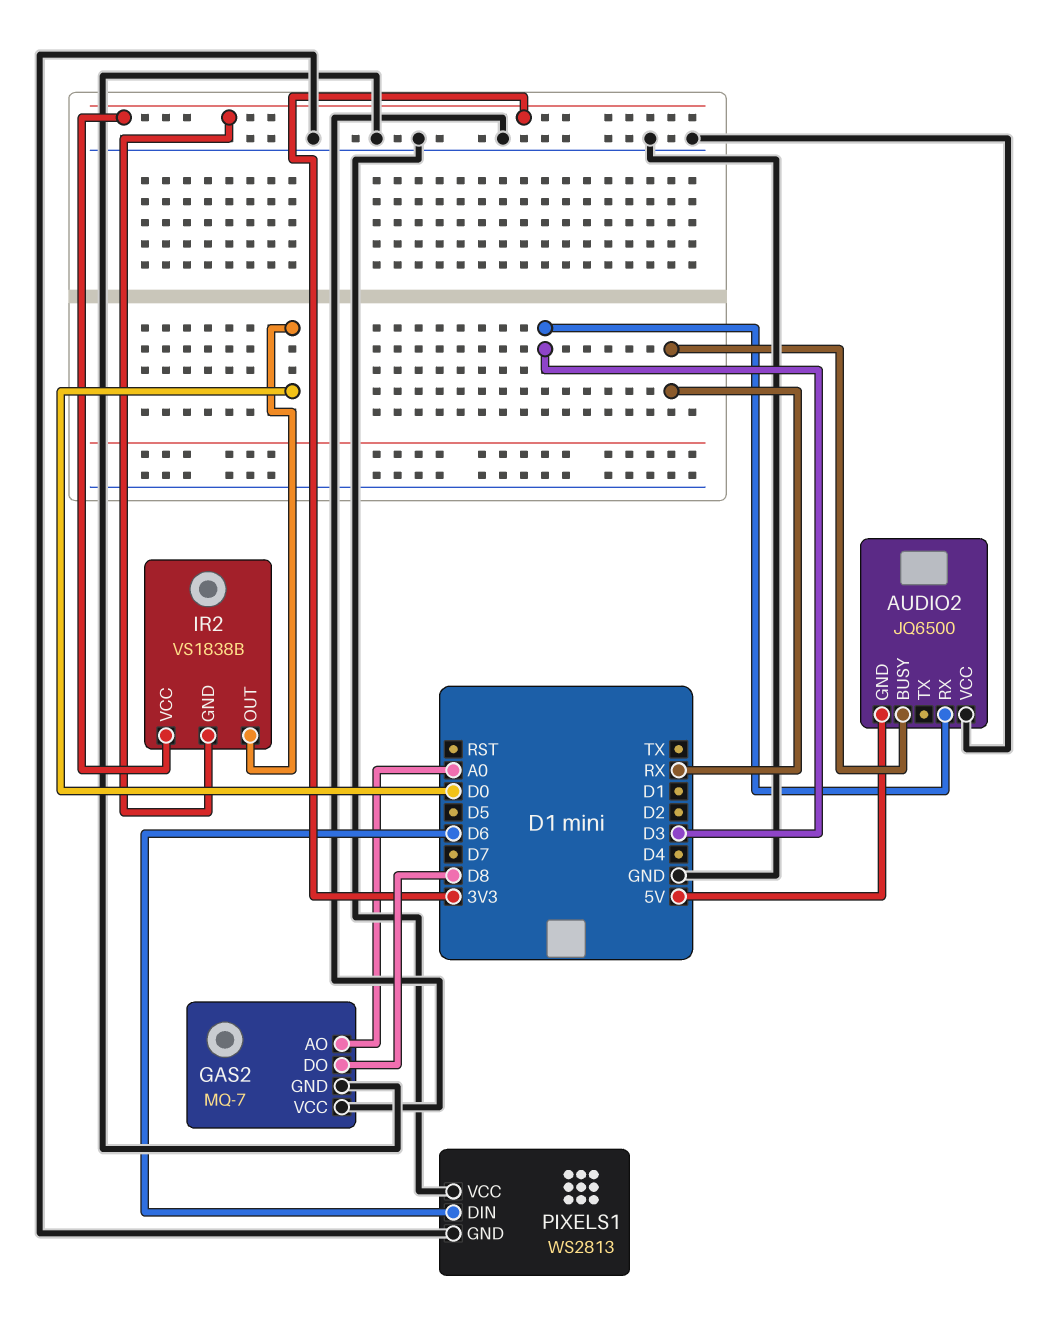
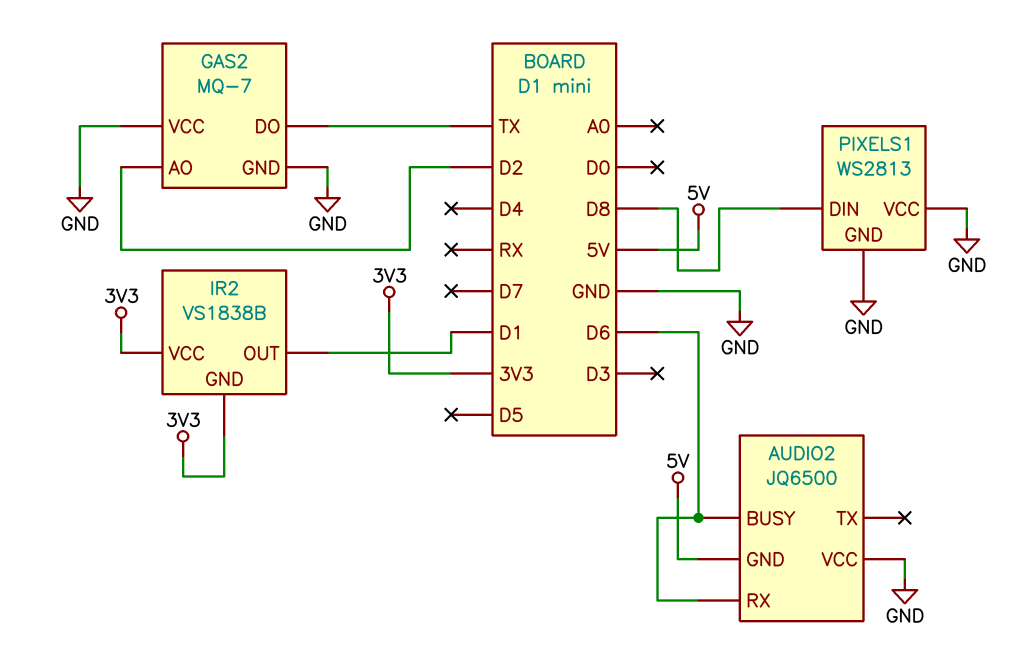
AUDIO2 pin BUSY: RX -> D6
AUDIO2 pin RX: D3 -> D6
GAS2 pin AO: A0 -> D2
GAS2 pin DO: D8 -> TX
IR2 pin OUT: D0 -> D1
PIXELS1 pin DIN: D6 -> D8

